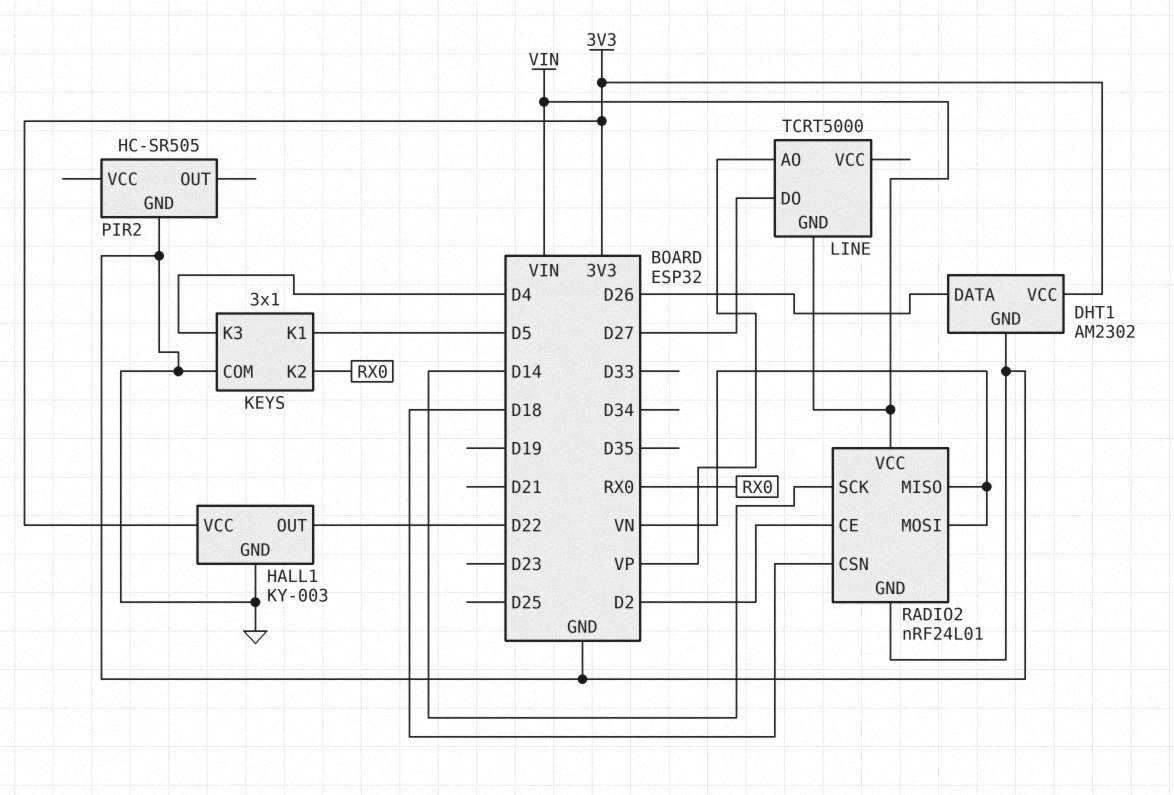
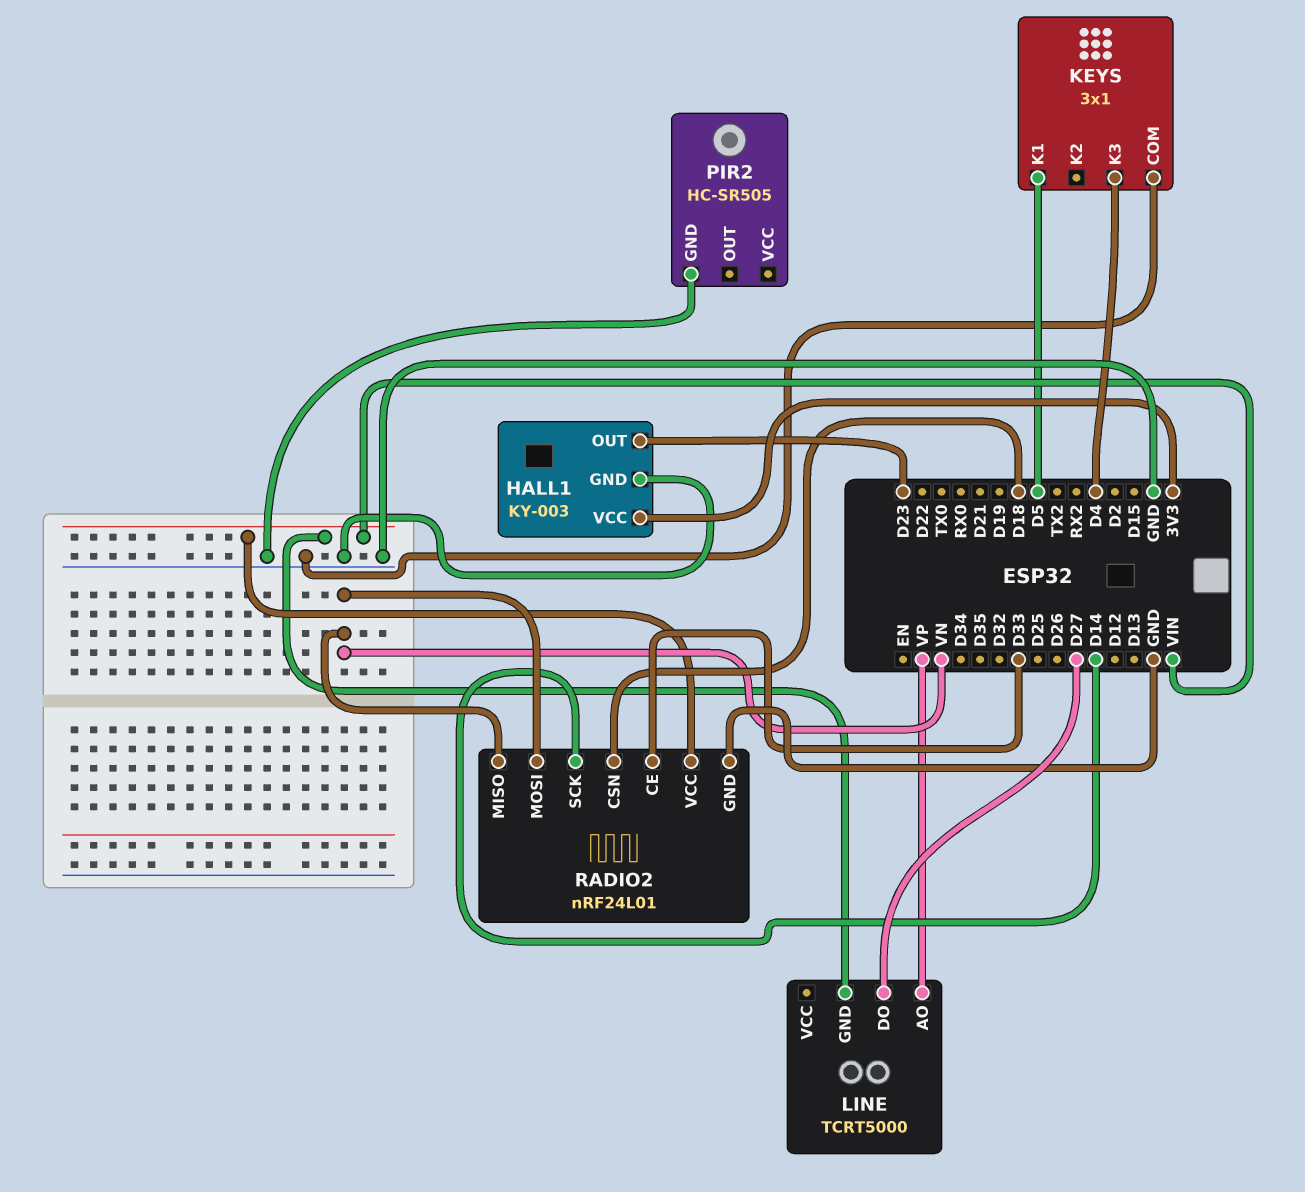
DHT1: AM2302 -> none
DHT1 pin DATA: D26 -> none
DHT1 pin GND: GND -> none
DHT1 pin VCC: 3V3 -> none
HALL1 pin OUT: D22 -> D23
KEYS pin K2: RX0 -> none
RADIO2 pin CE: D2 -> D33

